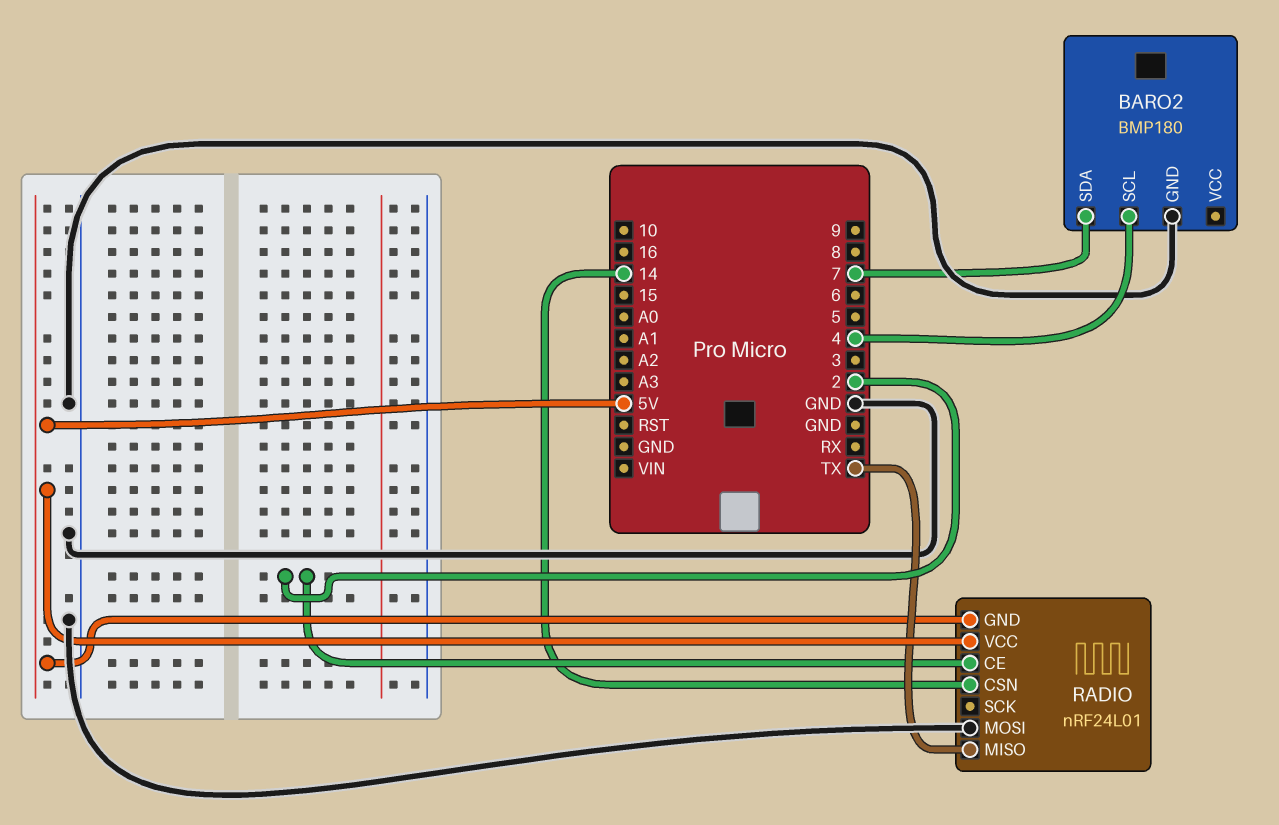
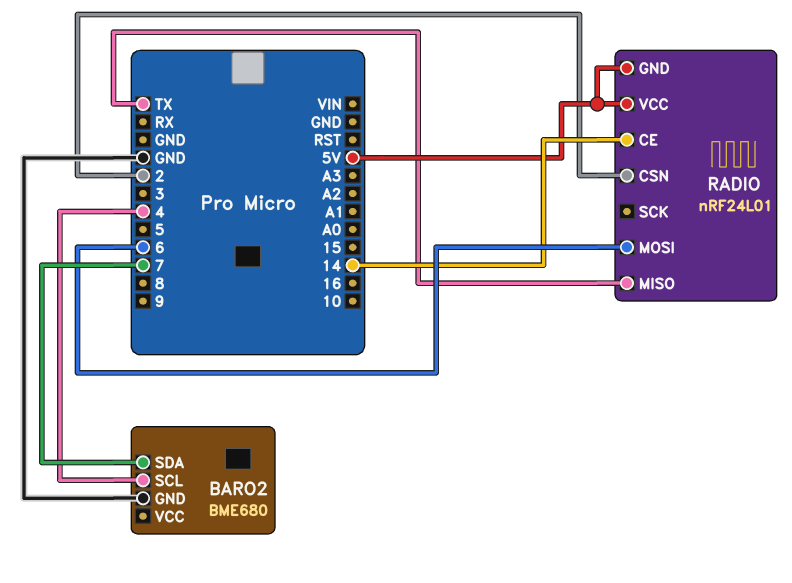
BARO2: BMP180 -> BME680
RADIO pin CE: 2 -> 14
RADIO pin CSN: 14 -> 2
RADIO pin MOSI: GND -> 6

